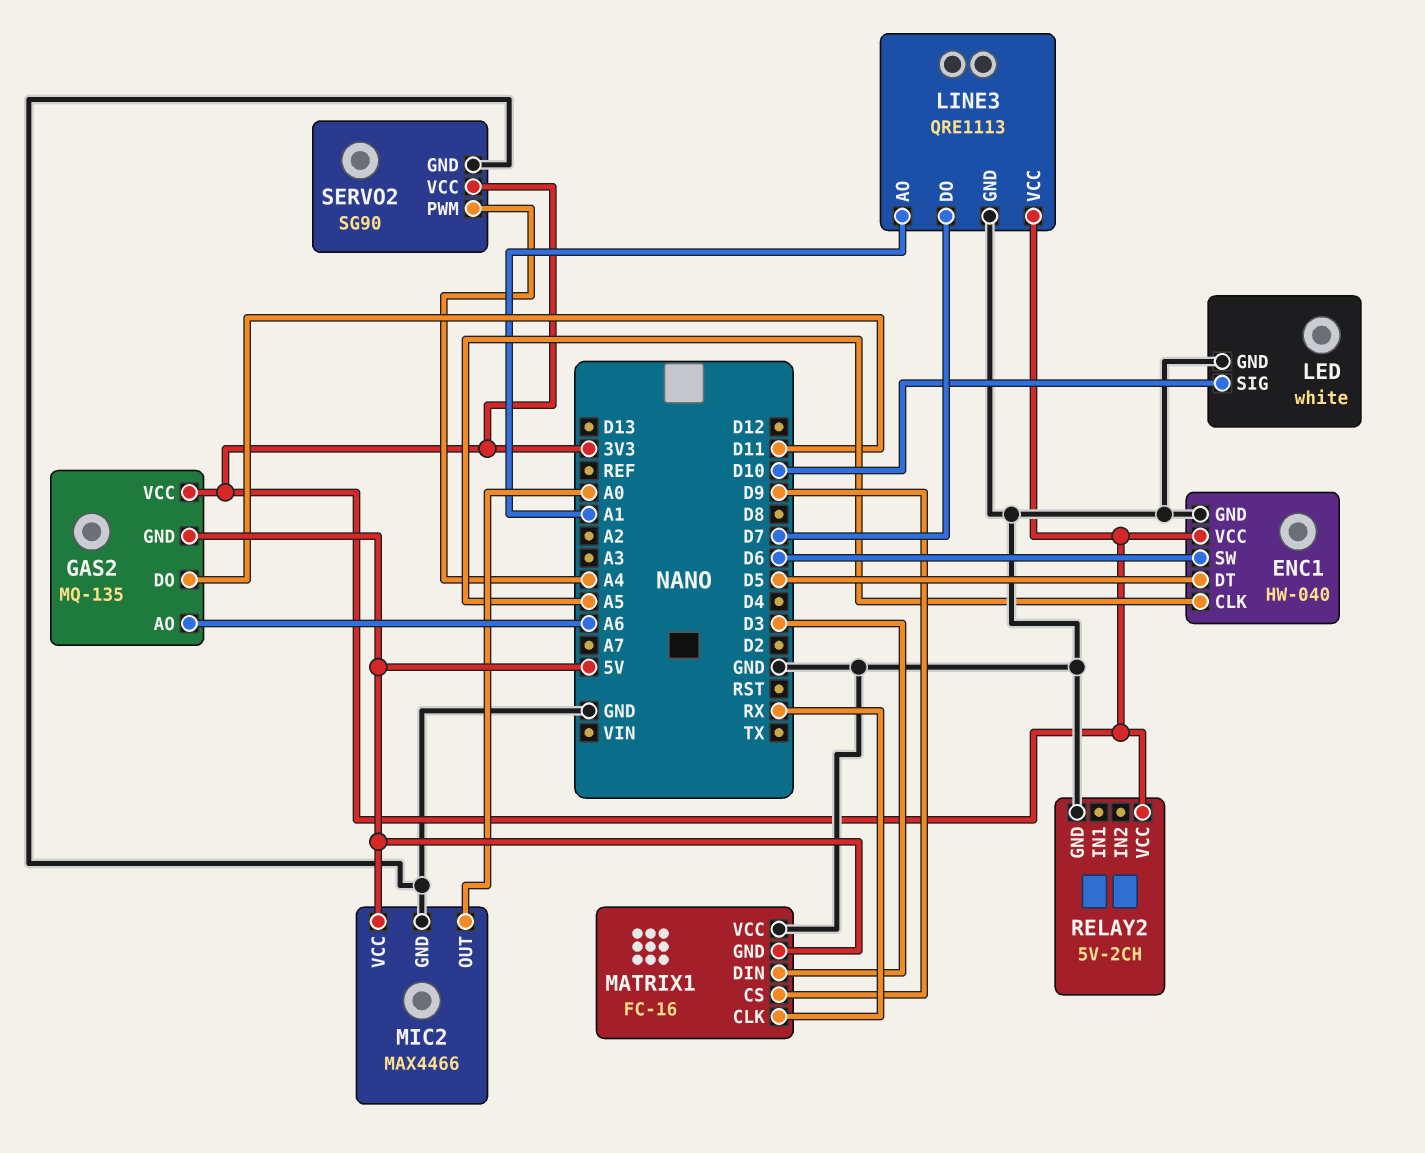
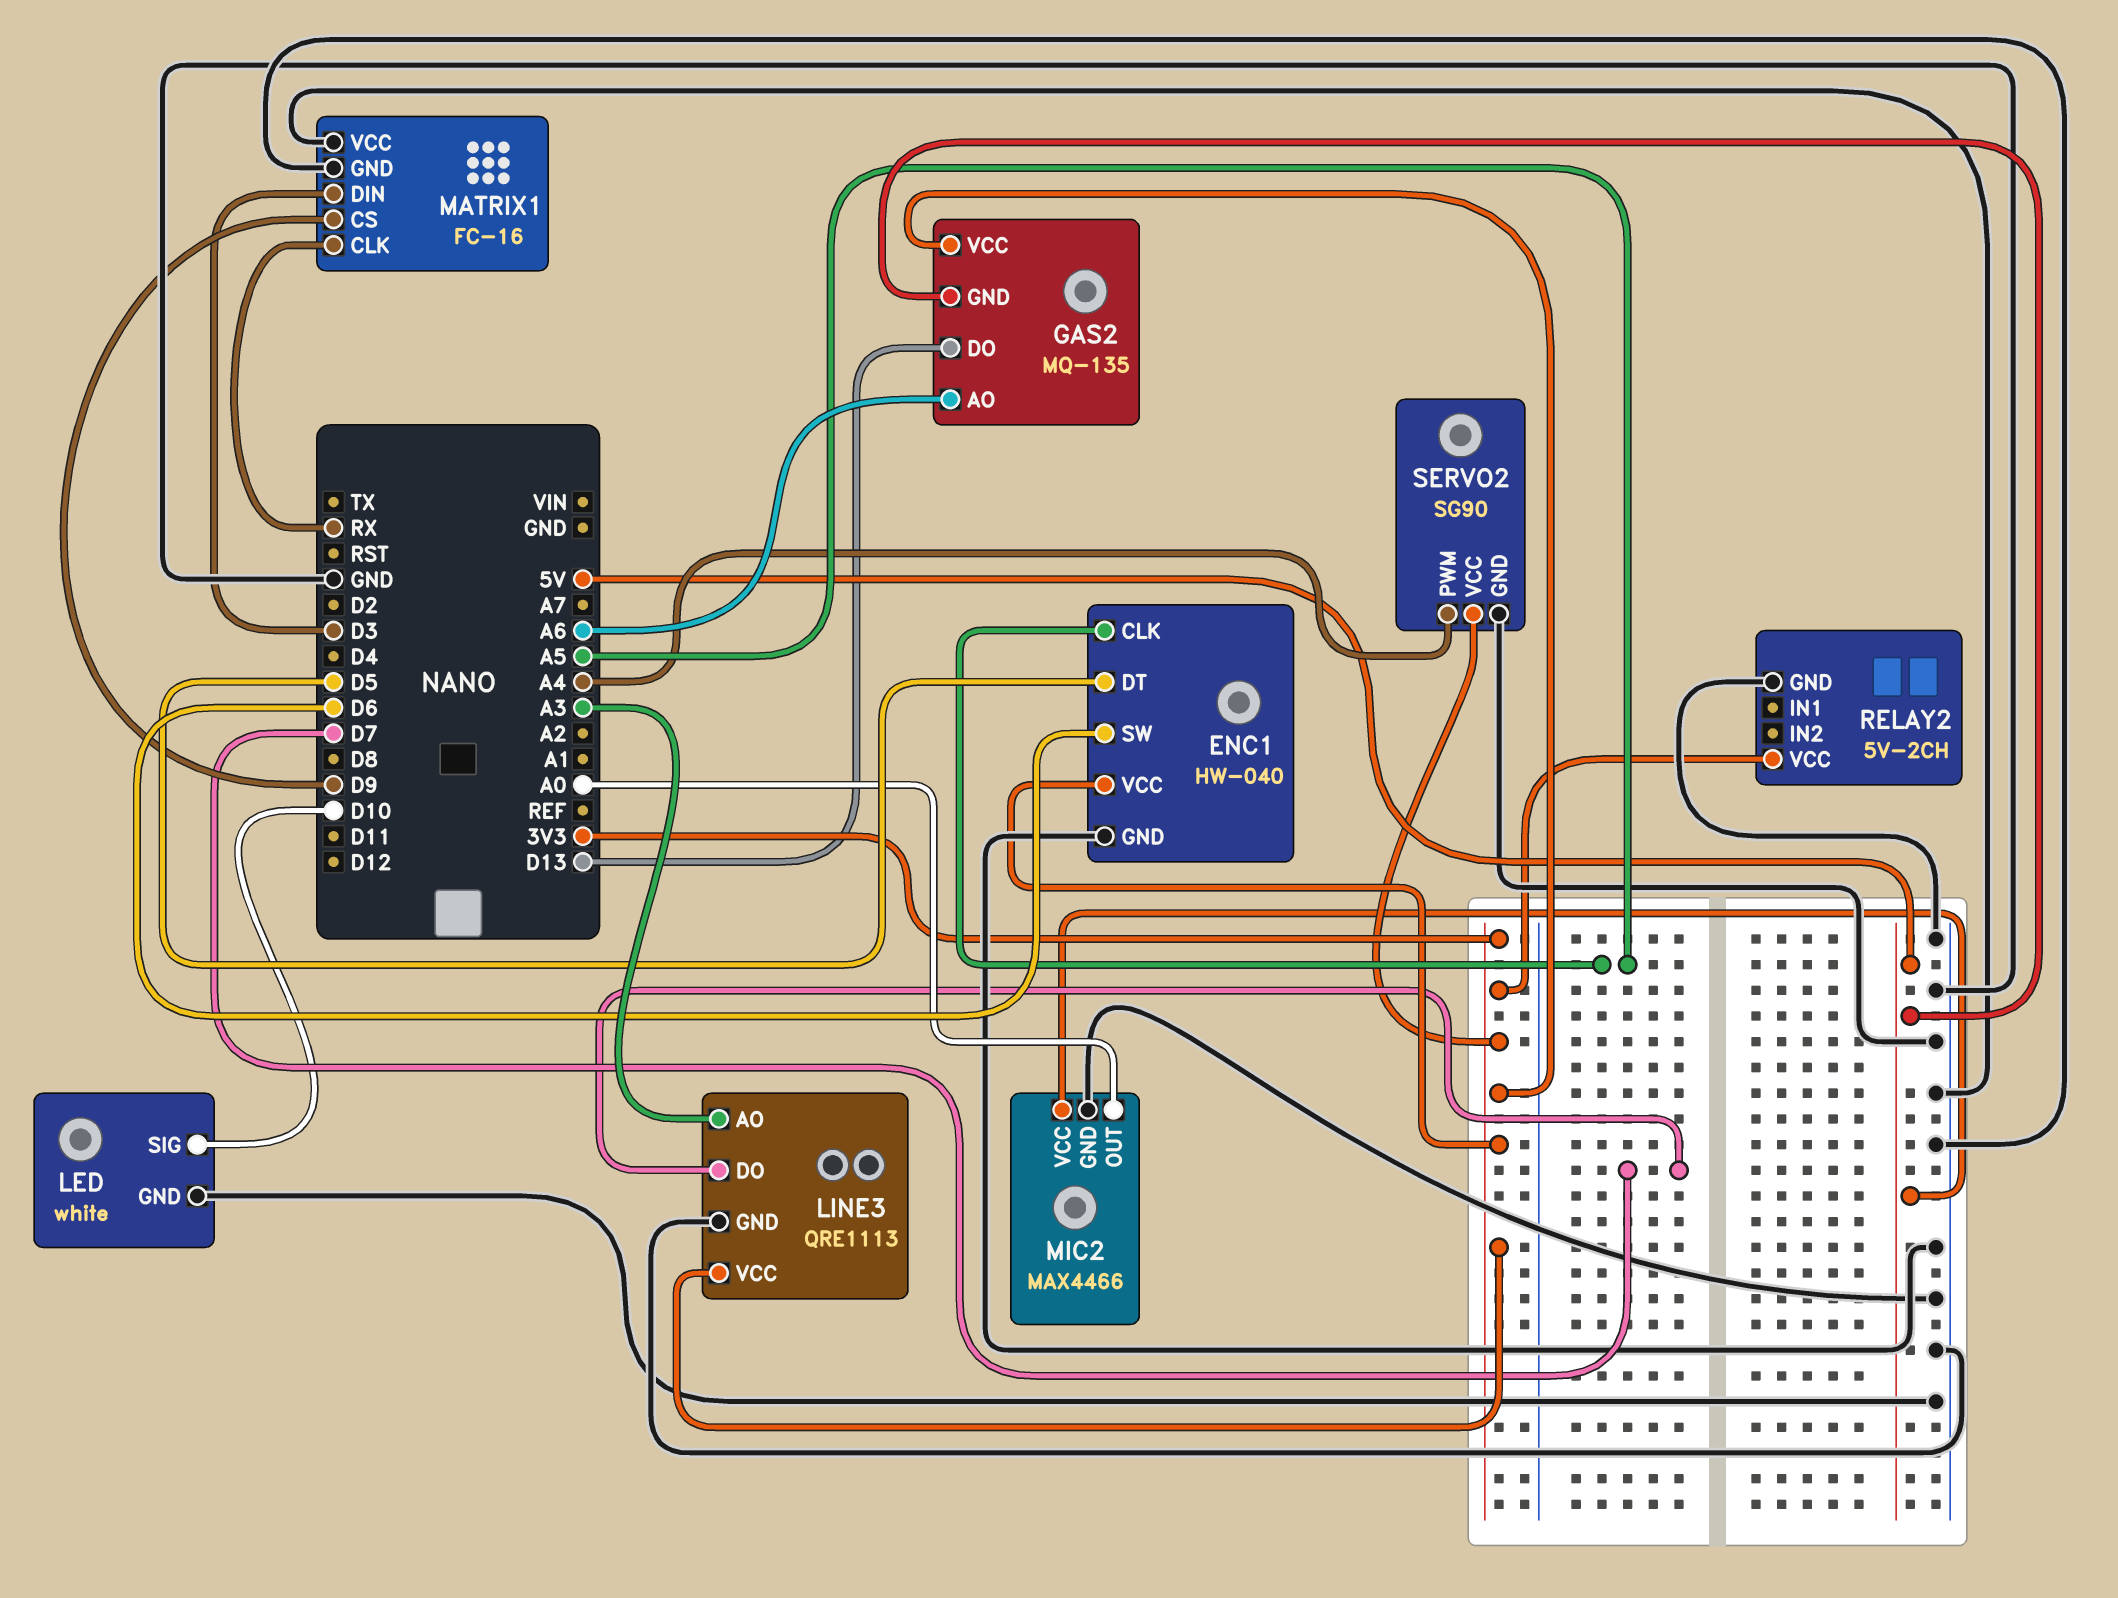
GAS2 pin DO: D11 -> D13
LINE3 pin AO: A1 -> A3
MATRIX1 pin GND: 5V -> GND

